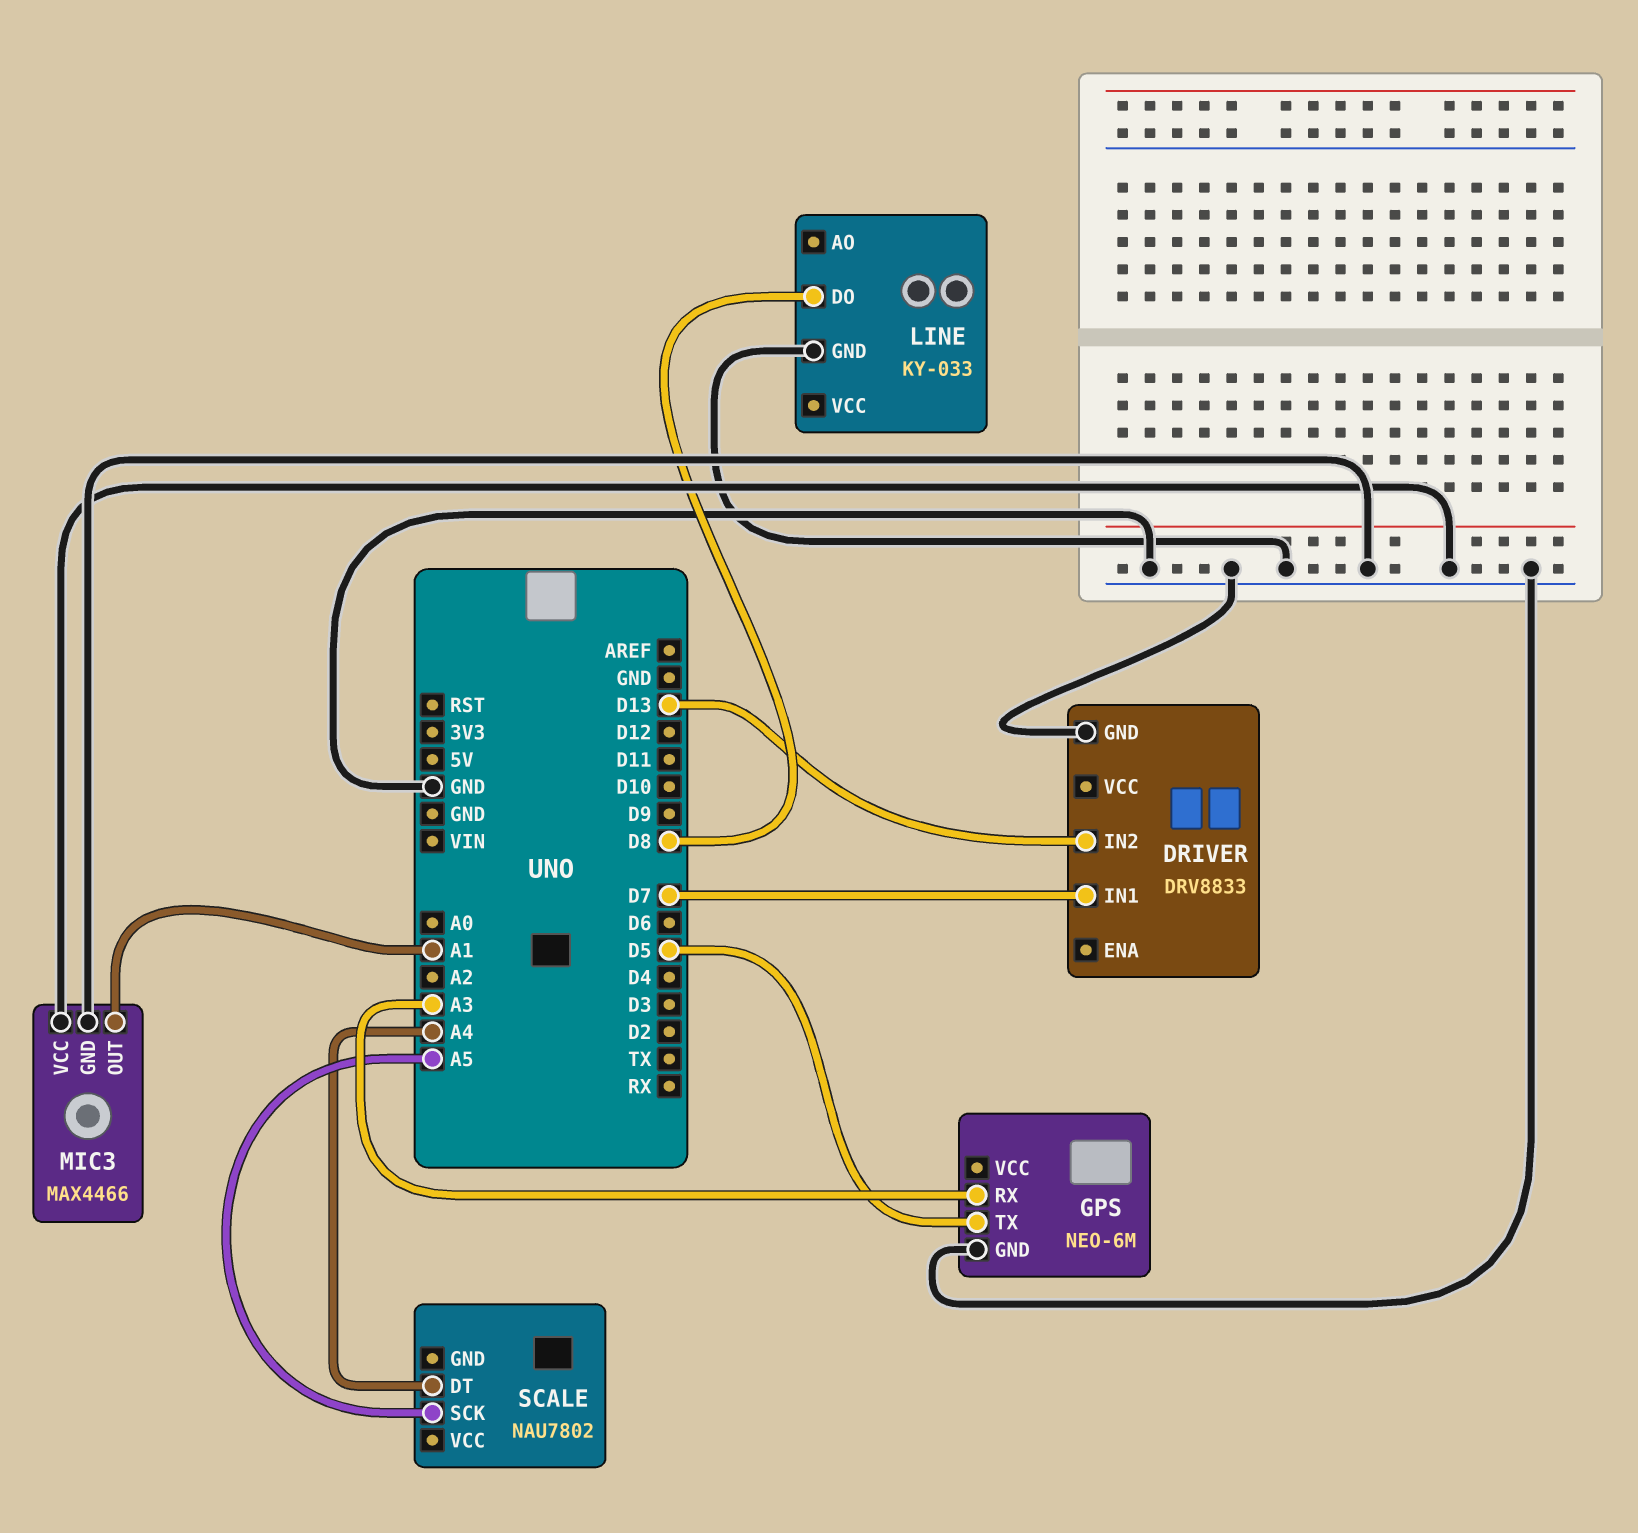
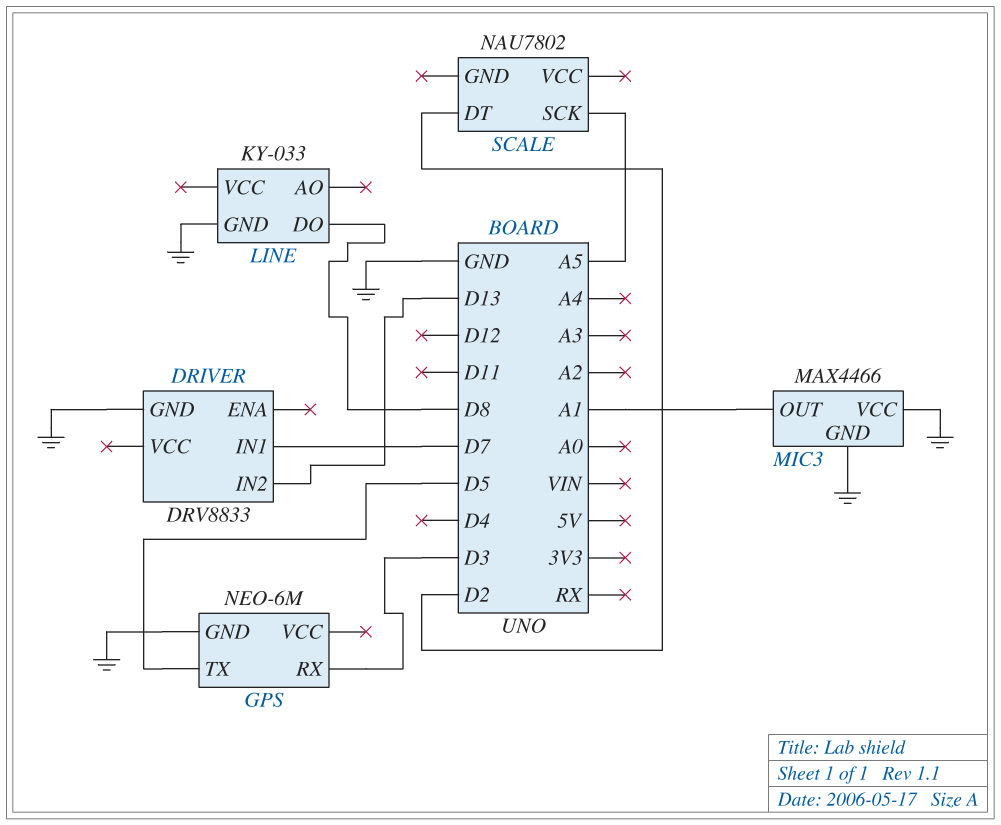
GPS pin RX: A3 -> D3
SCALE pin DT: A4 -> D2

